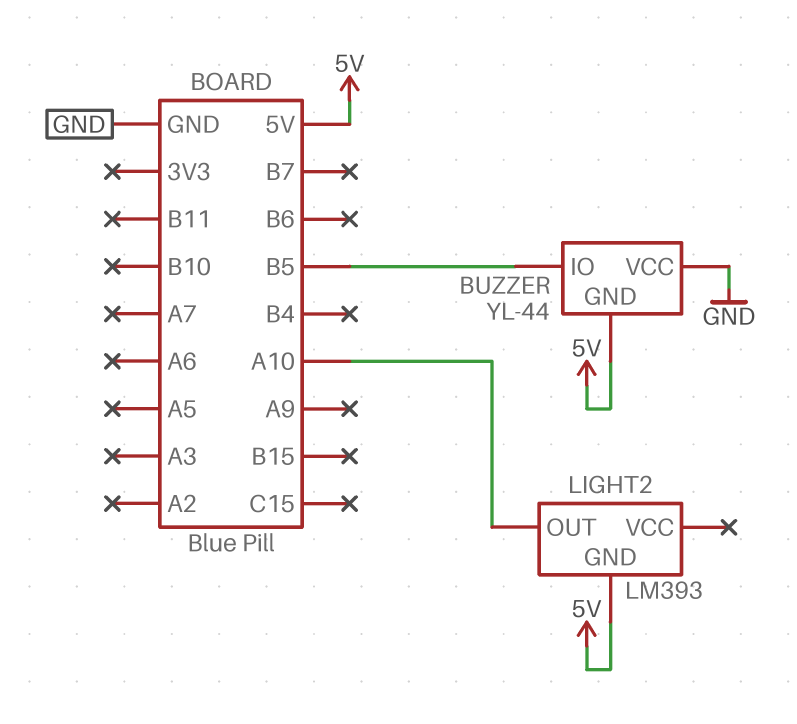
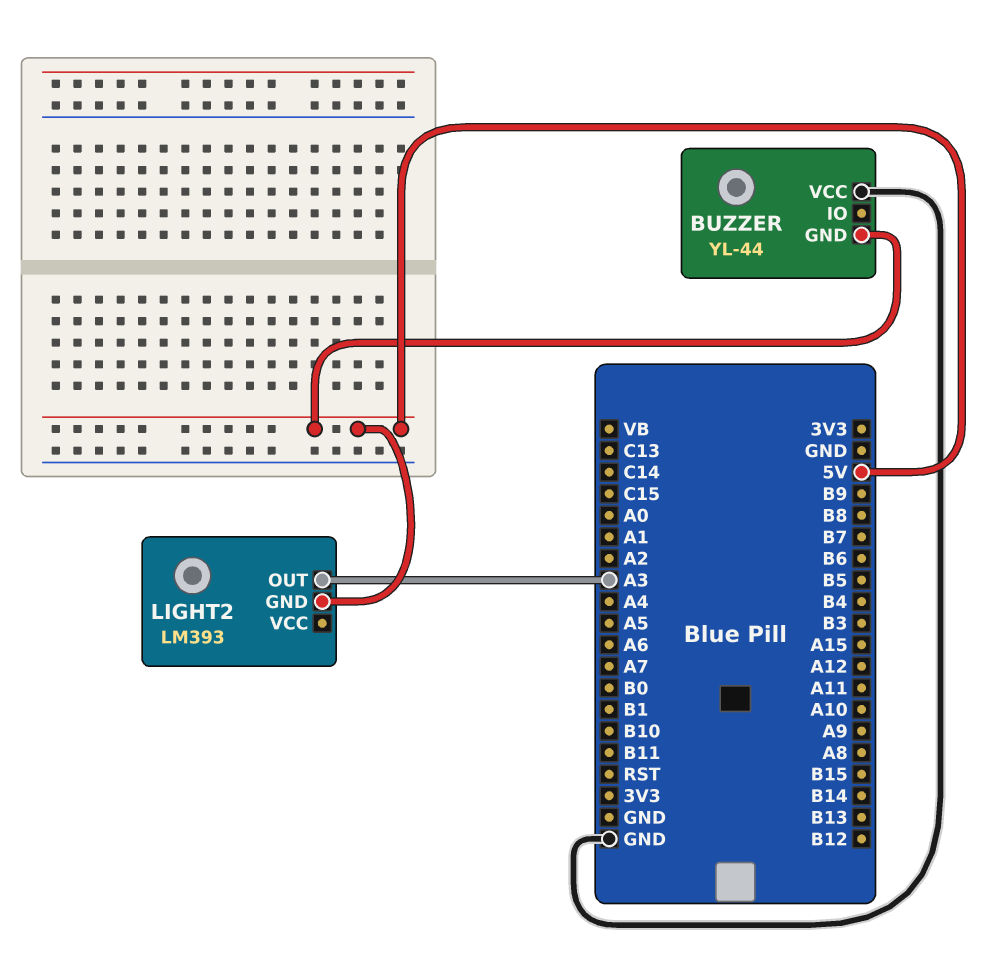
BUZZER pin IO: B5 -> none
LIGHT2 pin OUT: A10 -> A3

